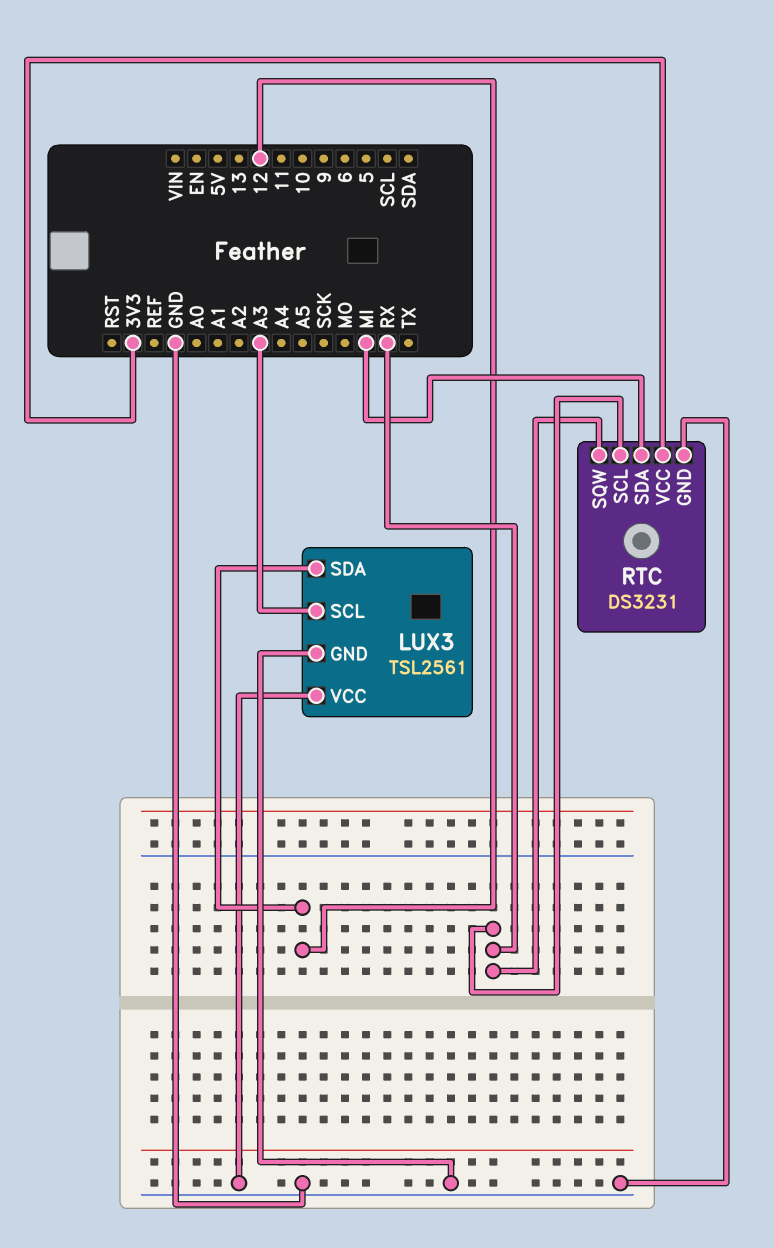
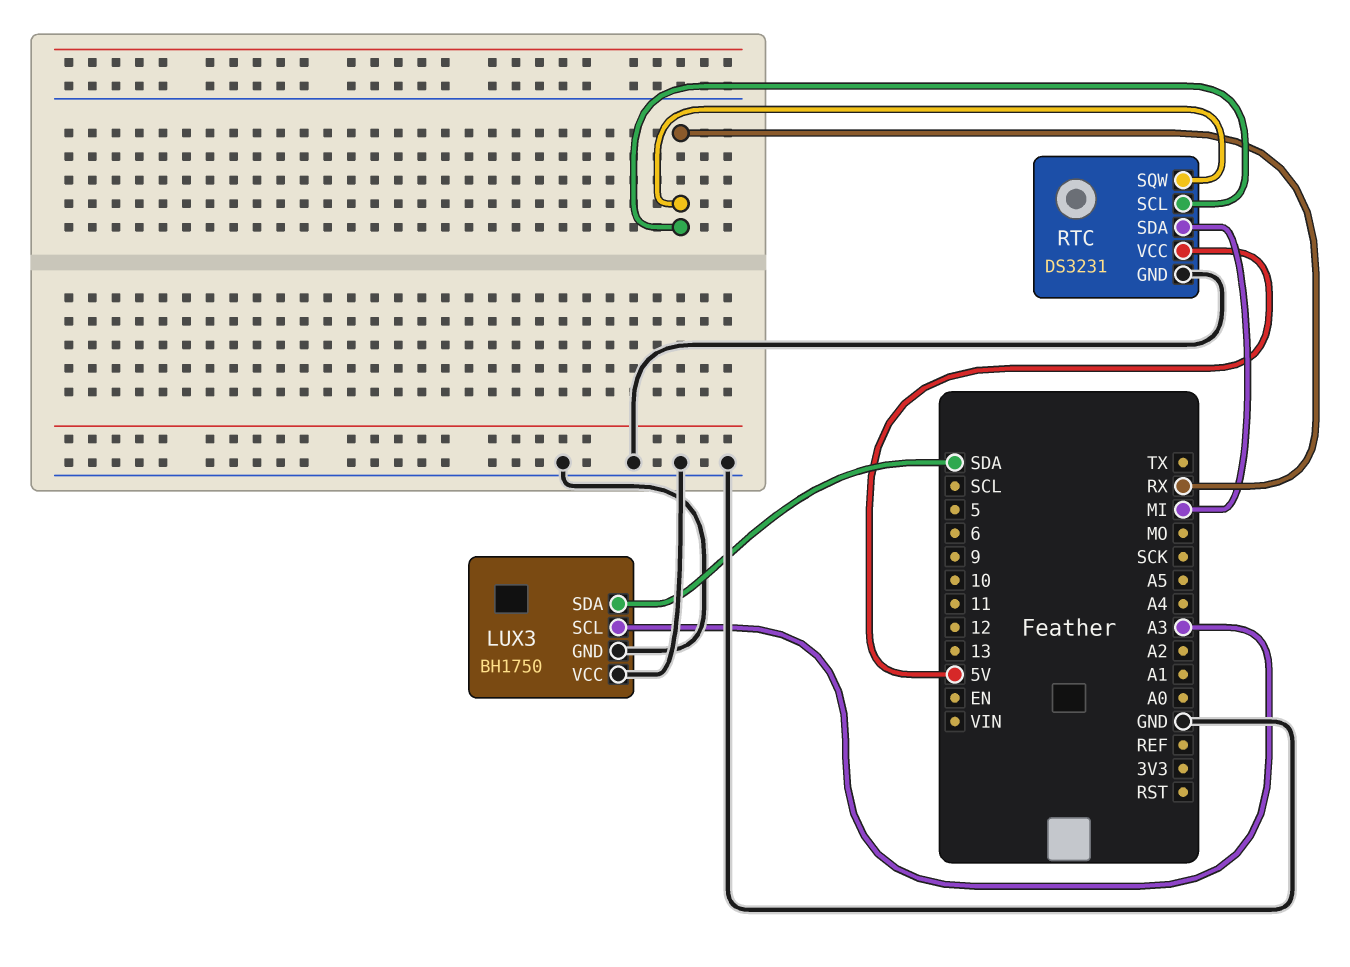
LUX3: TSL2561 -> BH1750
LUX3 pin SDA: 12 -> SDA
RTC pin VCC: 3V3 -> 5V

